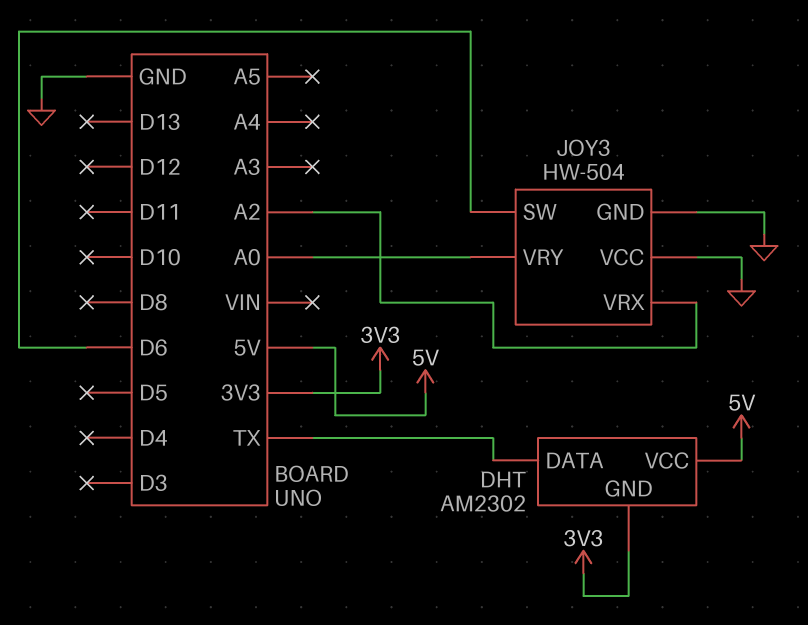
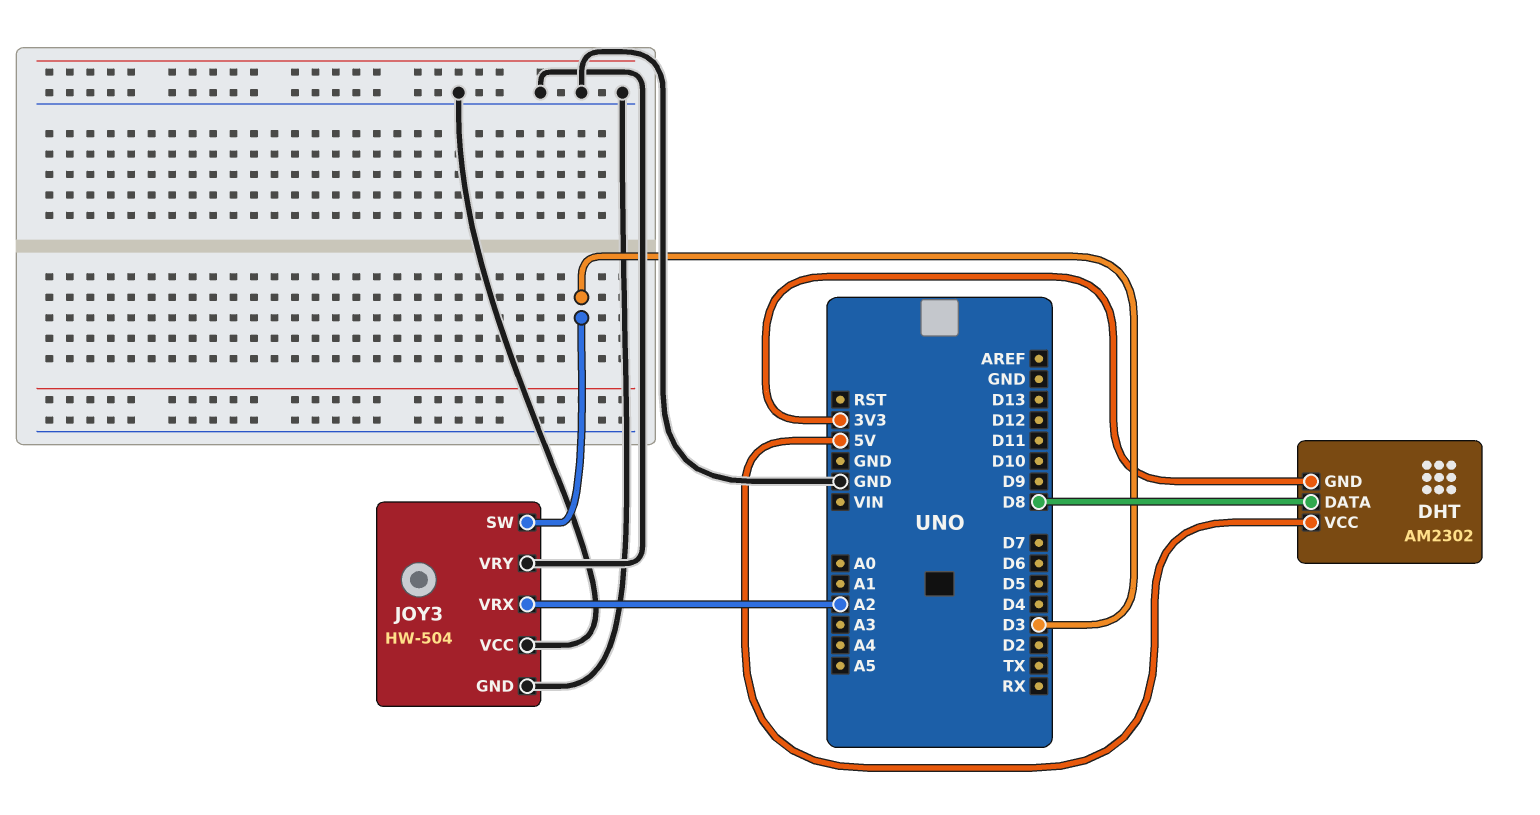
DHT pin DATA: TX -> D8
JOY3 pin SW: D6 -> D3
JOY3 pin VRY: A0 -> GND

